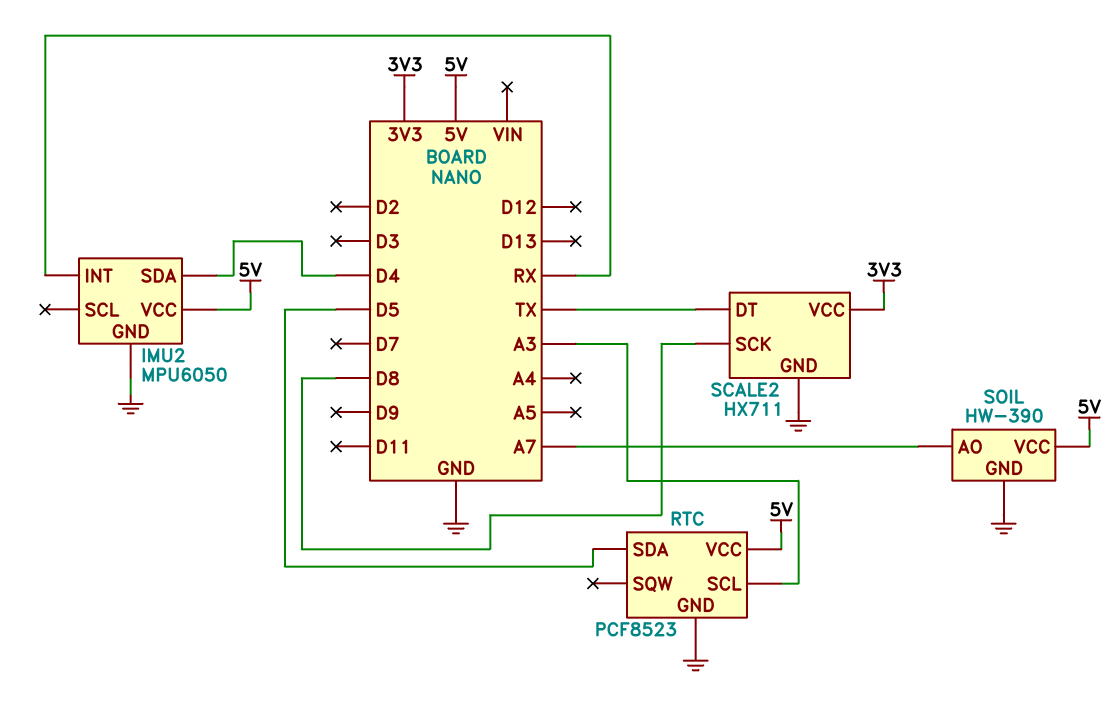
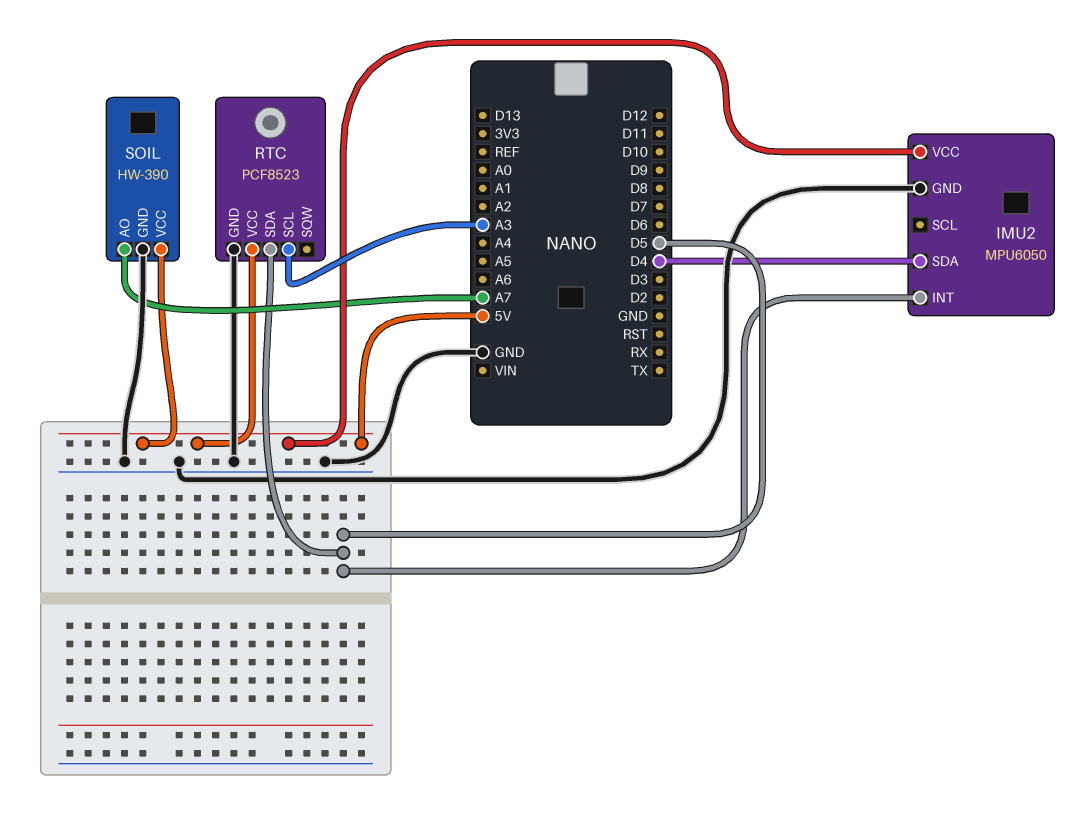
IMU2 pin INT: RX -> D5
SCALE2: HX711 -> none
SCALE2 pin DT: TX -> none
SCALE2 pin GND: GND -> none
SCALE2 pin SCK: D8 -> none
SCALE2 pin VCC: 3V3 -> none

